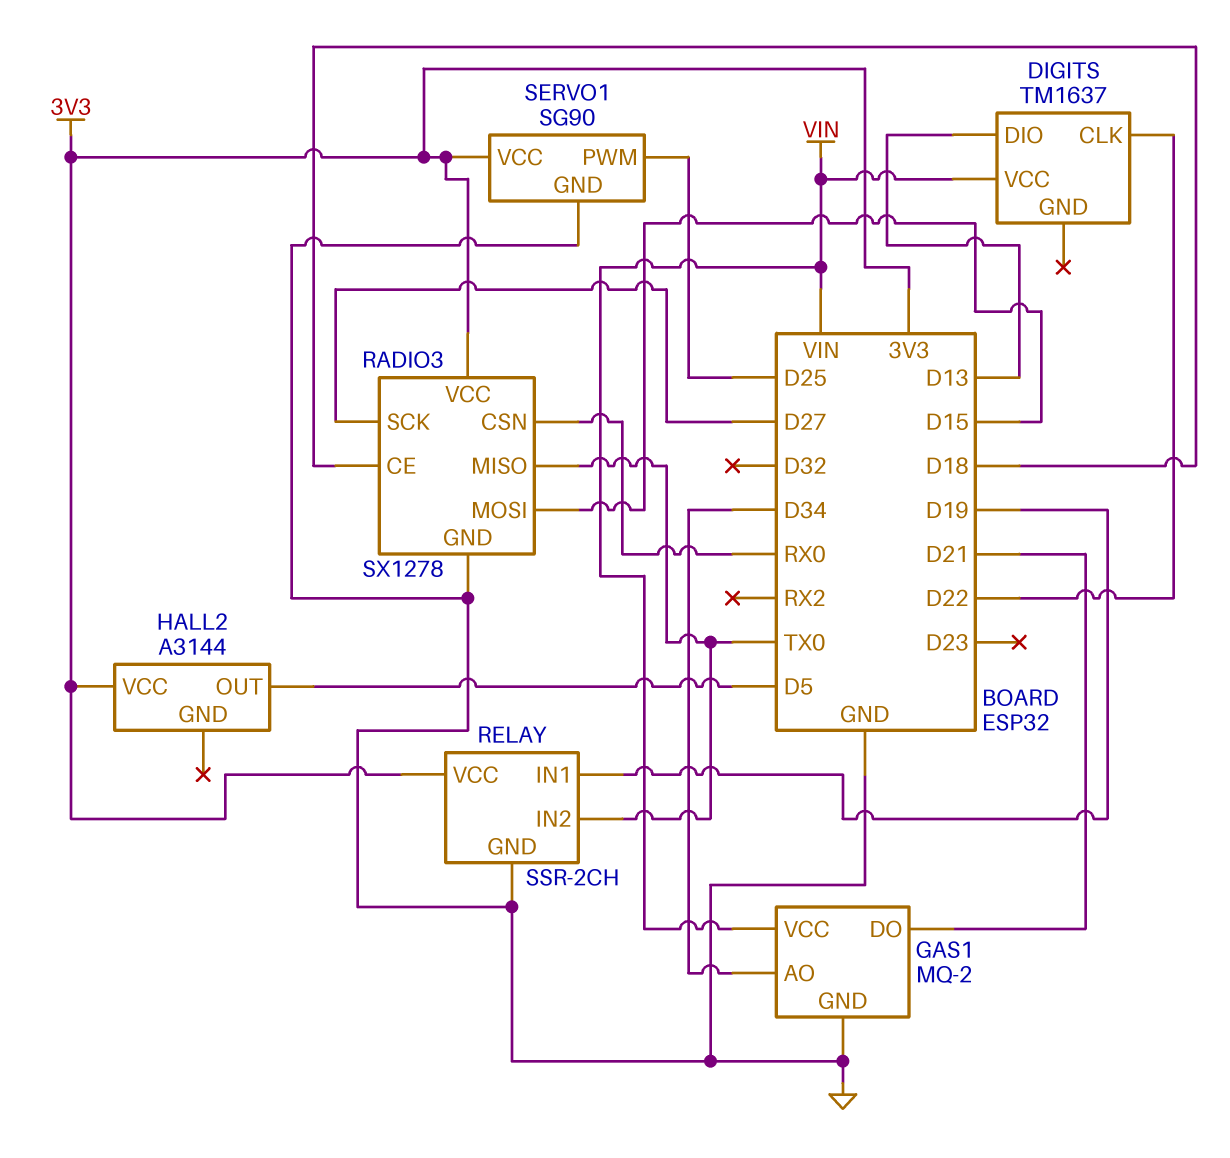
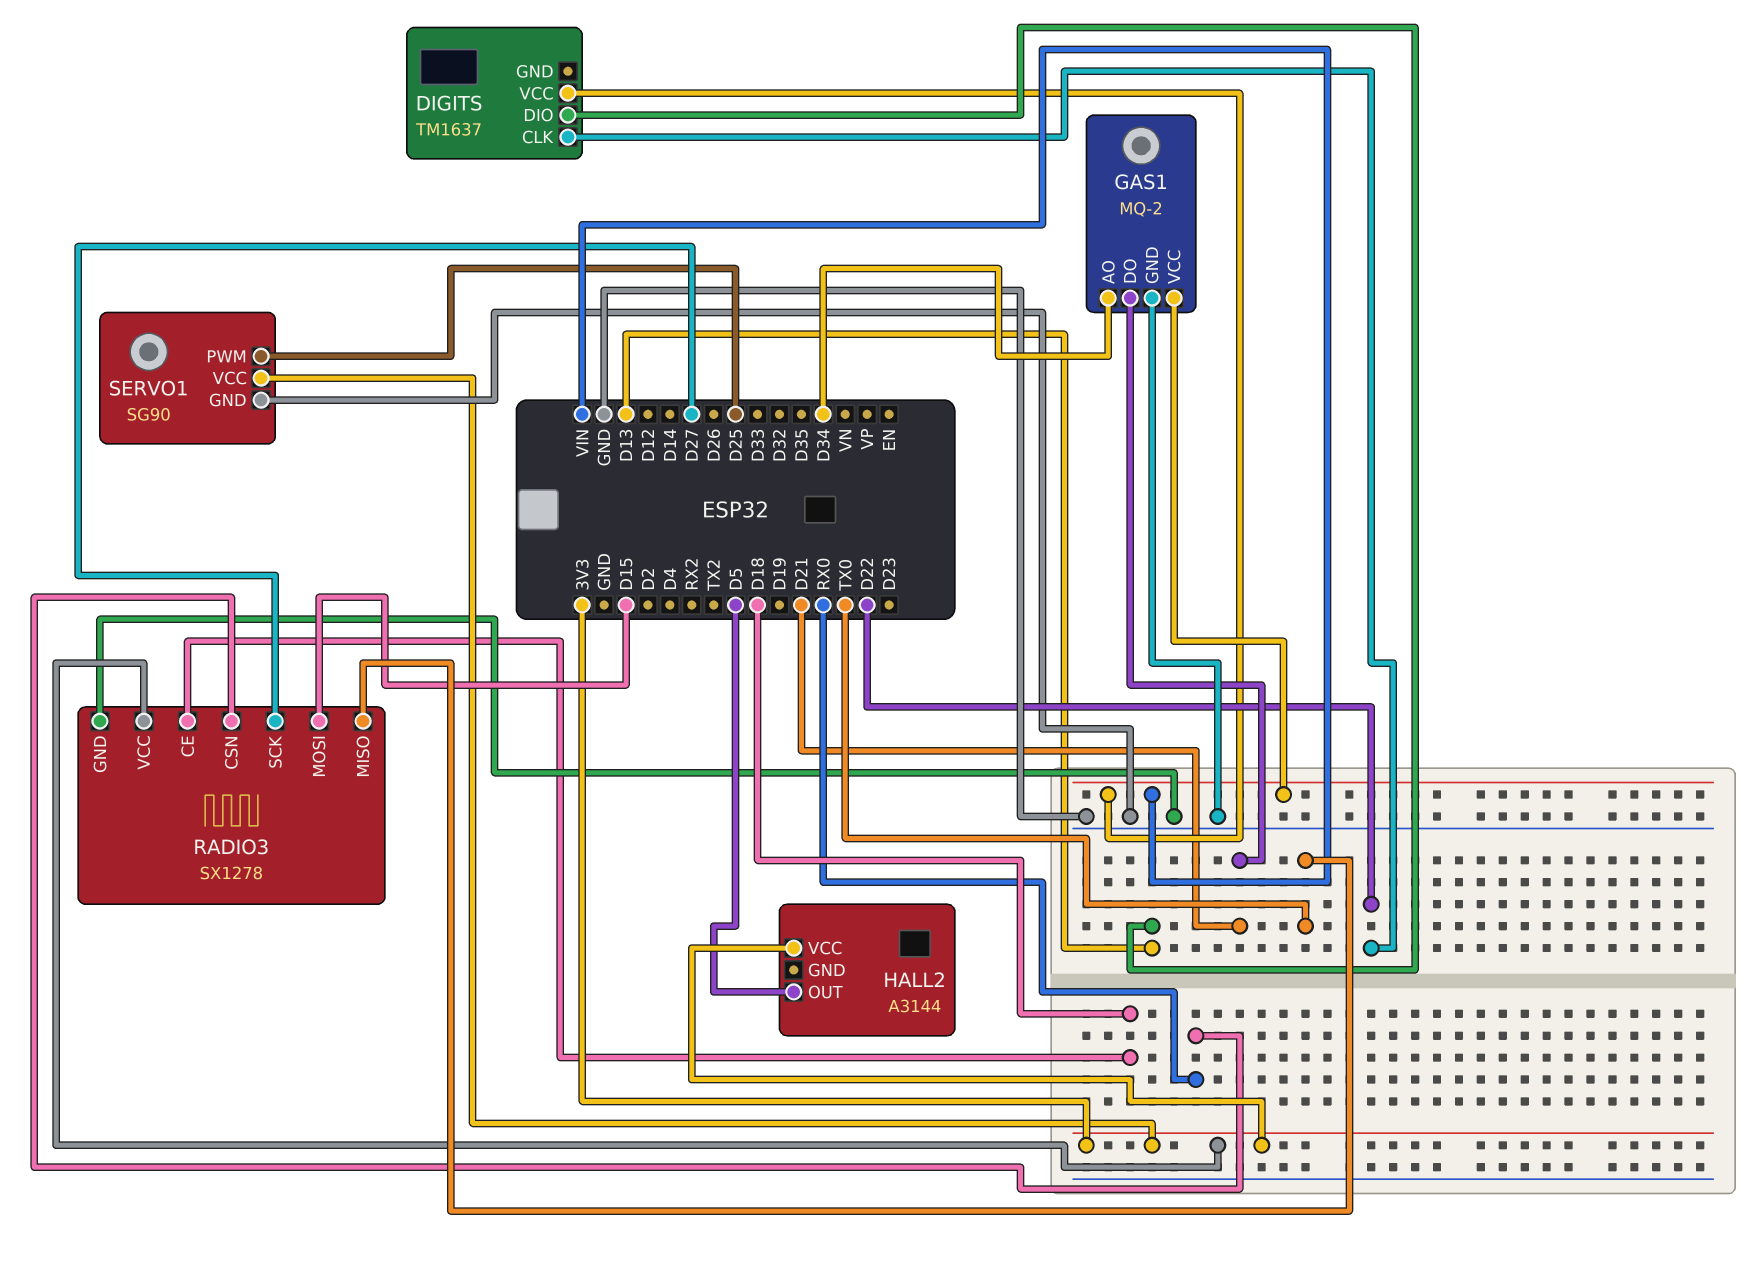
RELAY: SSR-2CH -> none
RELAY pin GND: GND -> none
RELAY pin IN1: D19 -> none
RELAY pin IN2: TX0 -> none
RELAY pin VCC: 3V3 -> none

